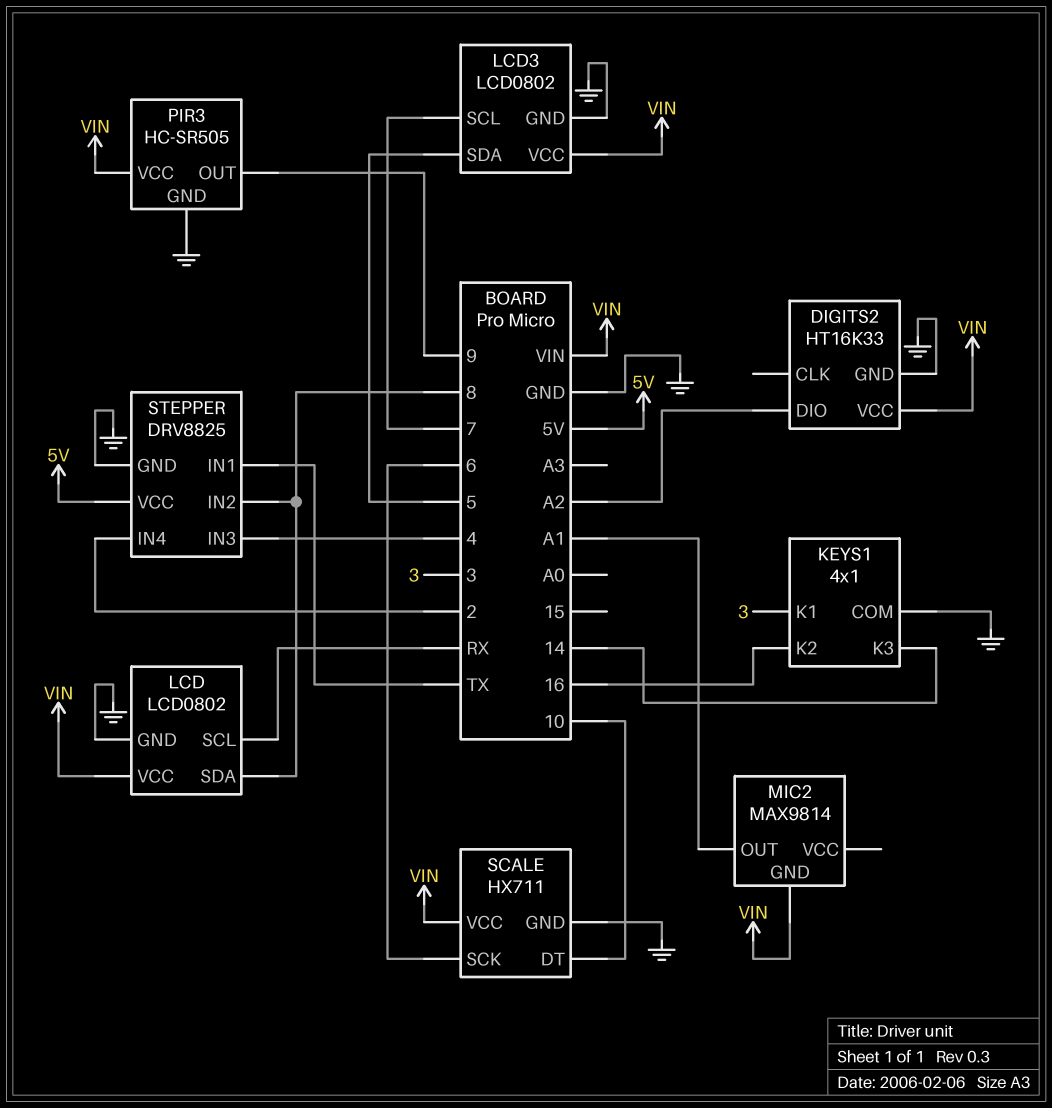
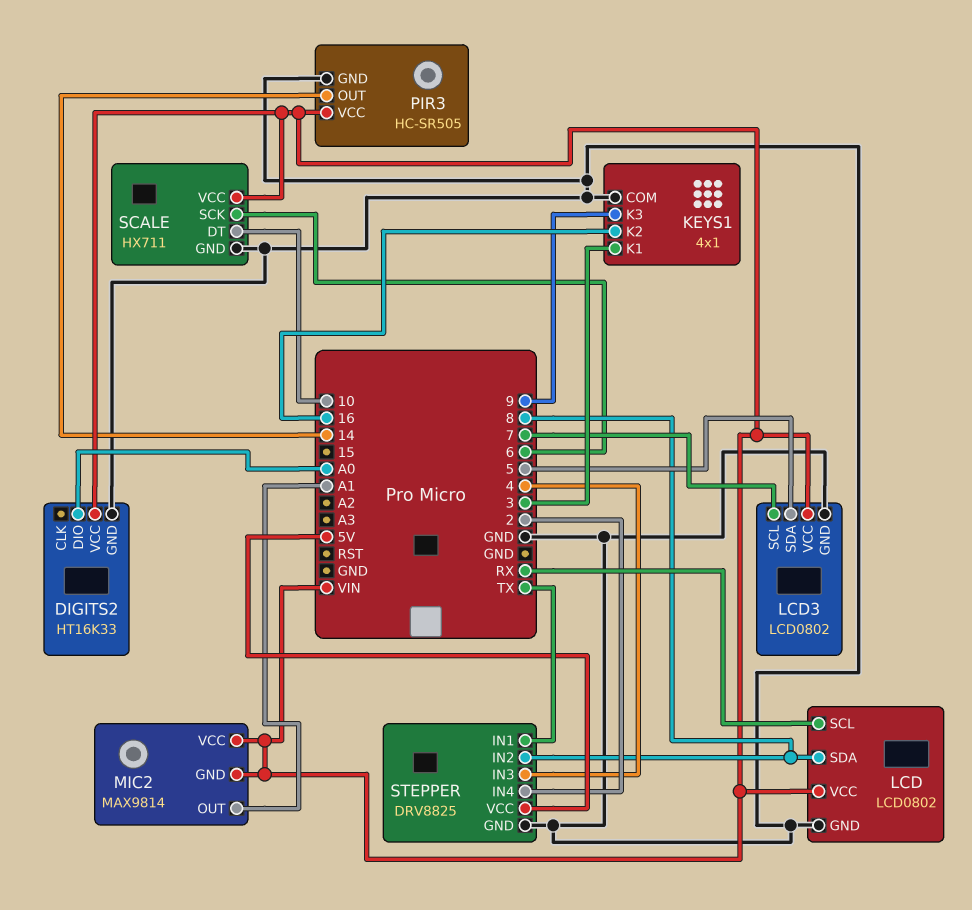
DIGITS2 pin DIO: A2 -> A0
KEYS1 pin K3: 14 -> 9
MIC2 pin VCC: none -> VIN
PIR3 pin OUT: 9 -> 14

